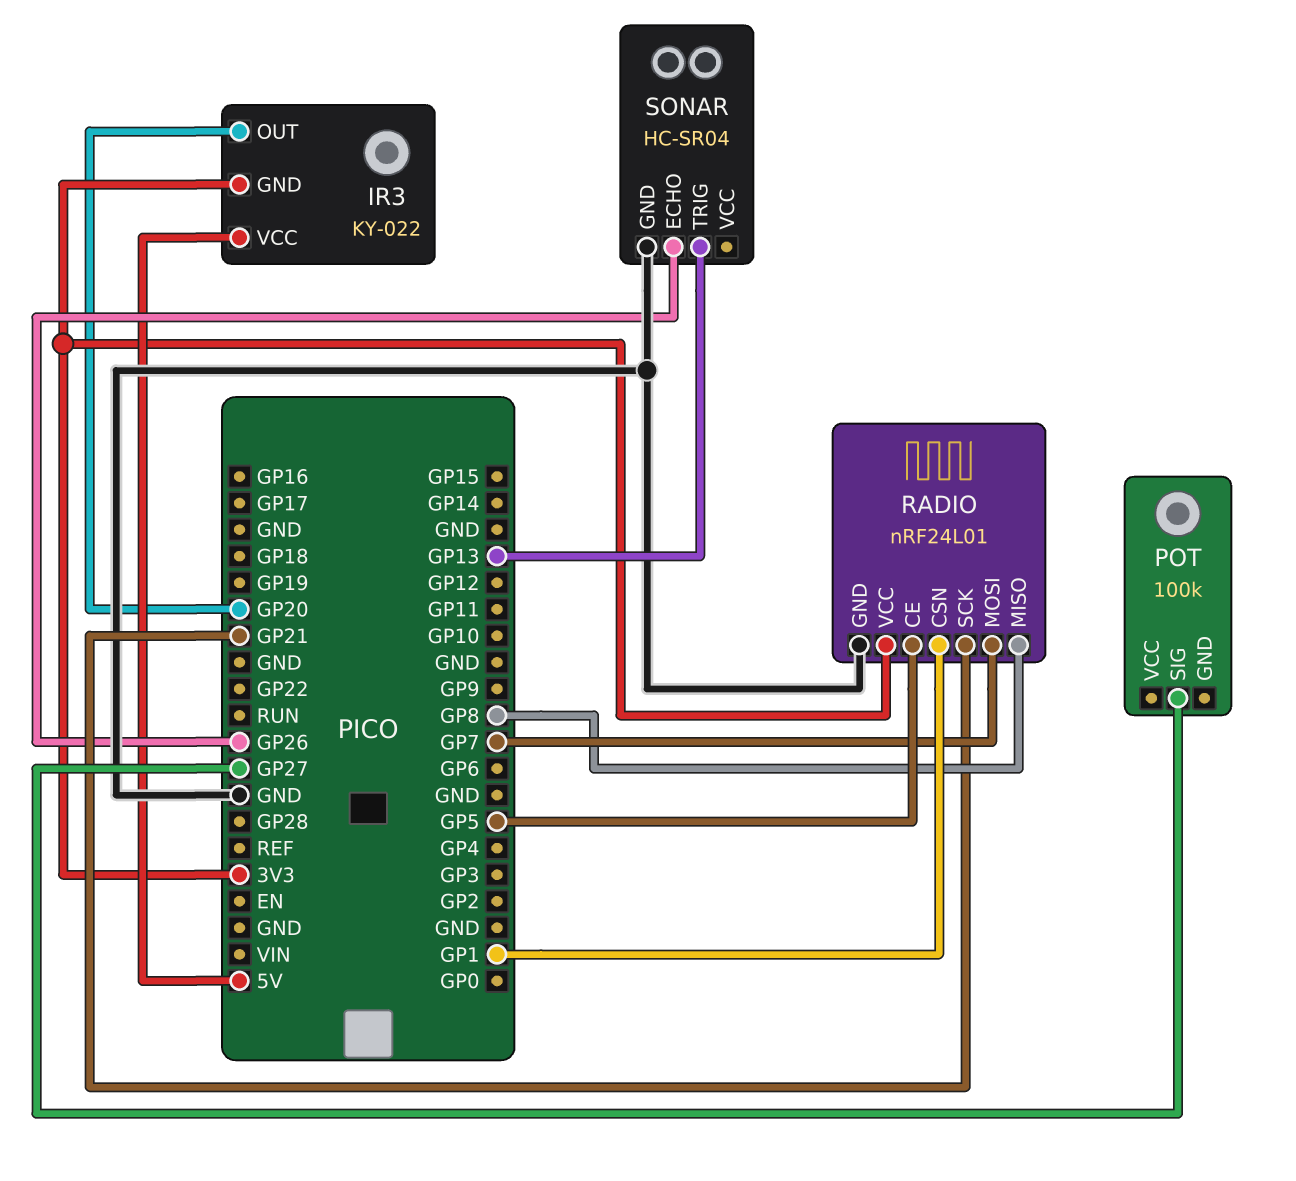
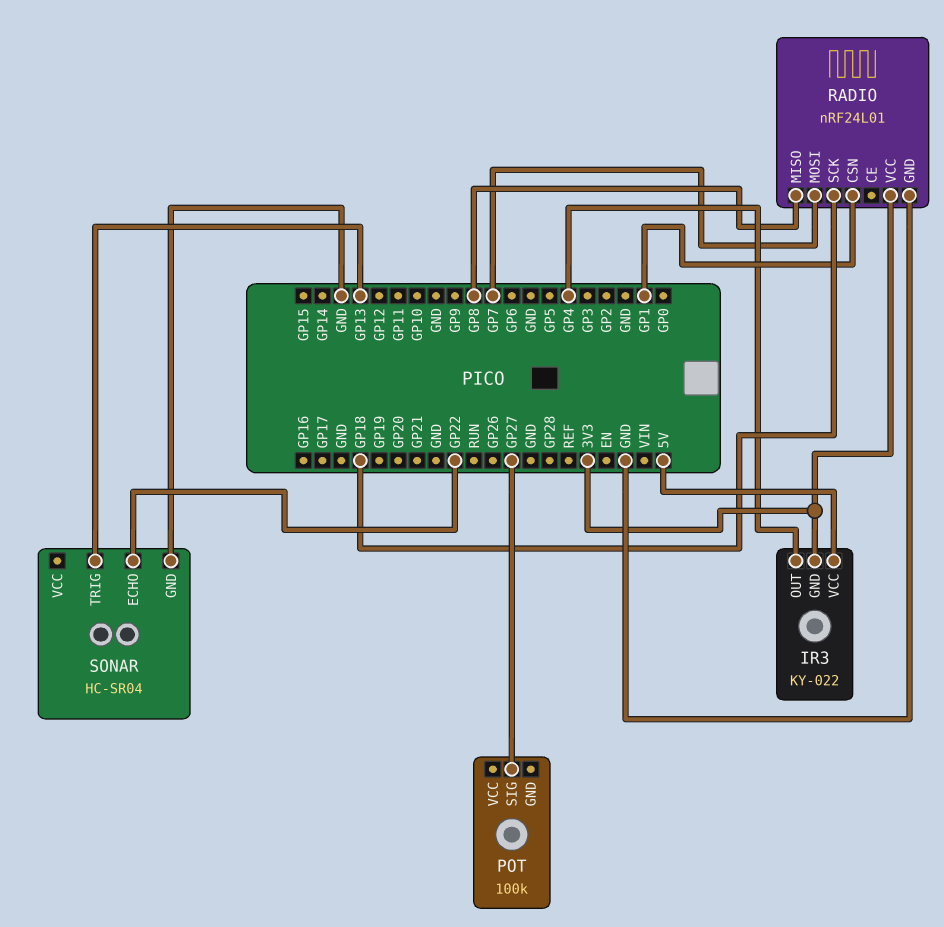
IR3 pin OUT: GP20 -> GP4
RADIO pin CE: GP5 -> none
RADIO pin SCK: GP21 -> GP18
SONAR pin ECHO: GP26 -> GP22

